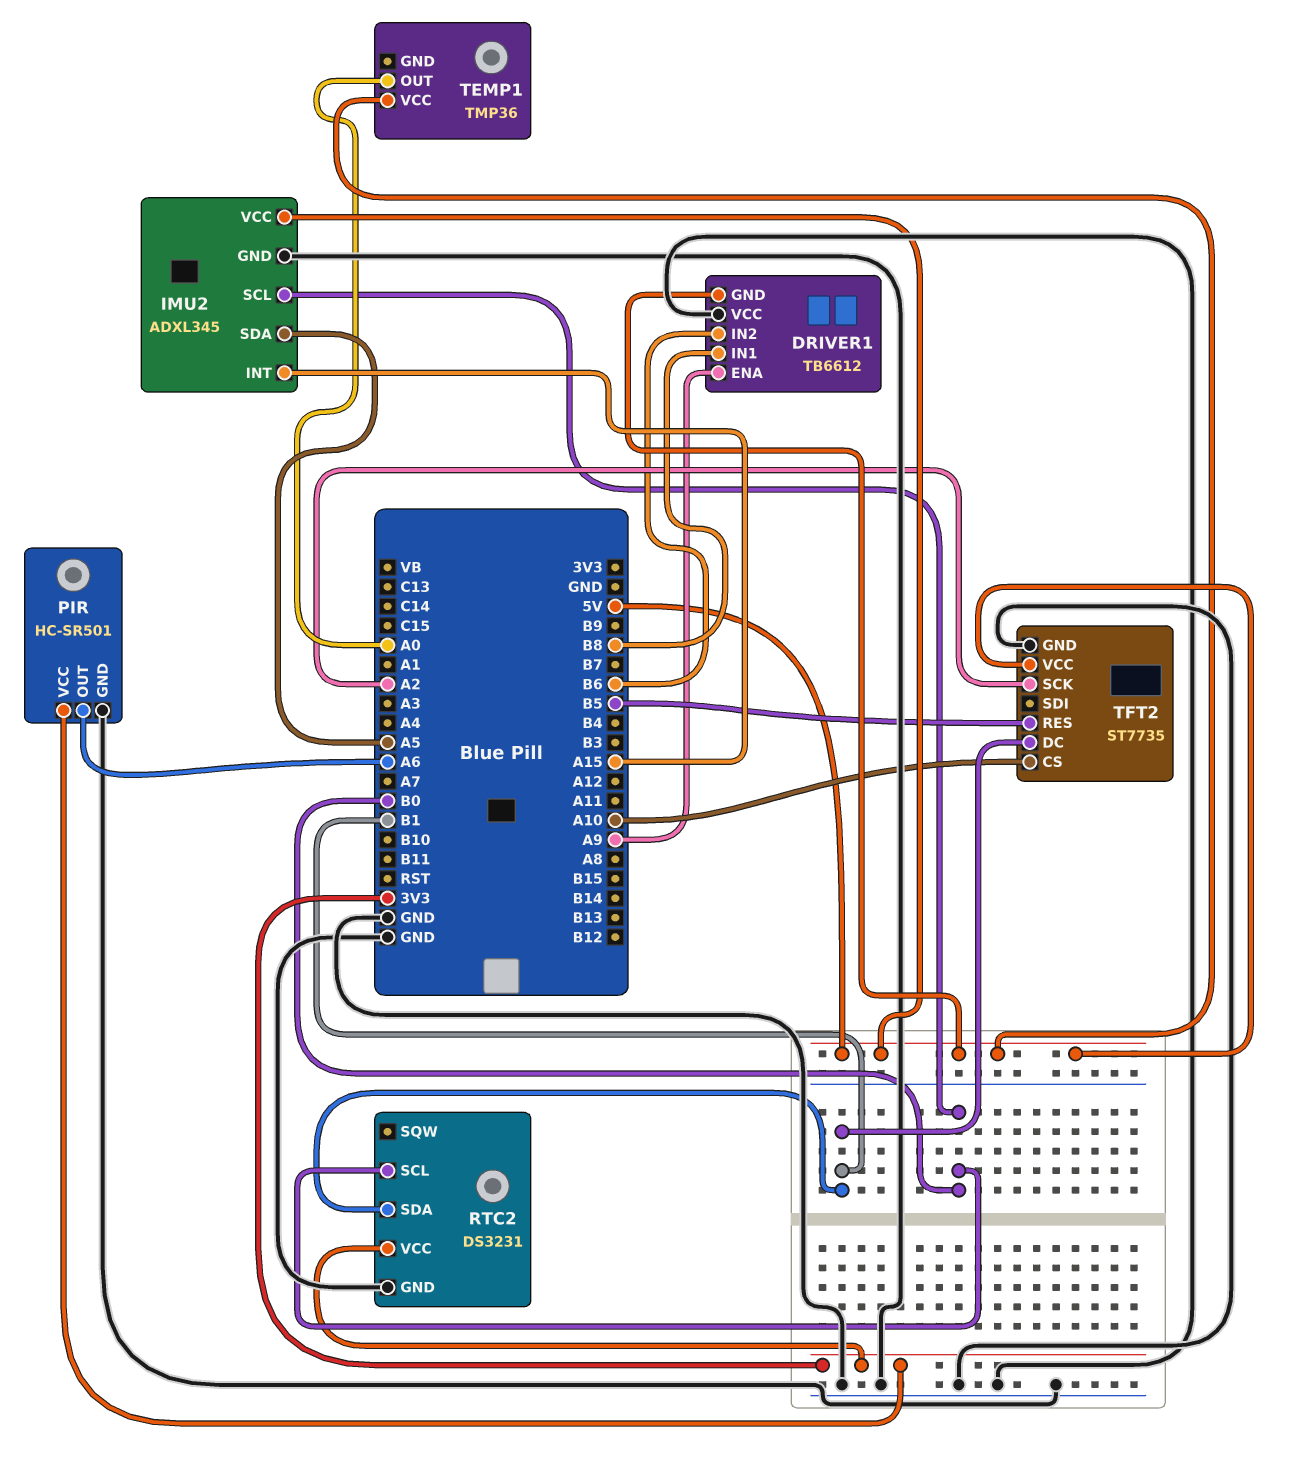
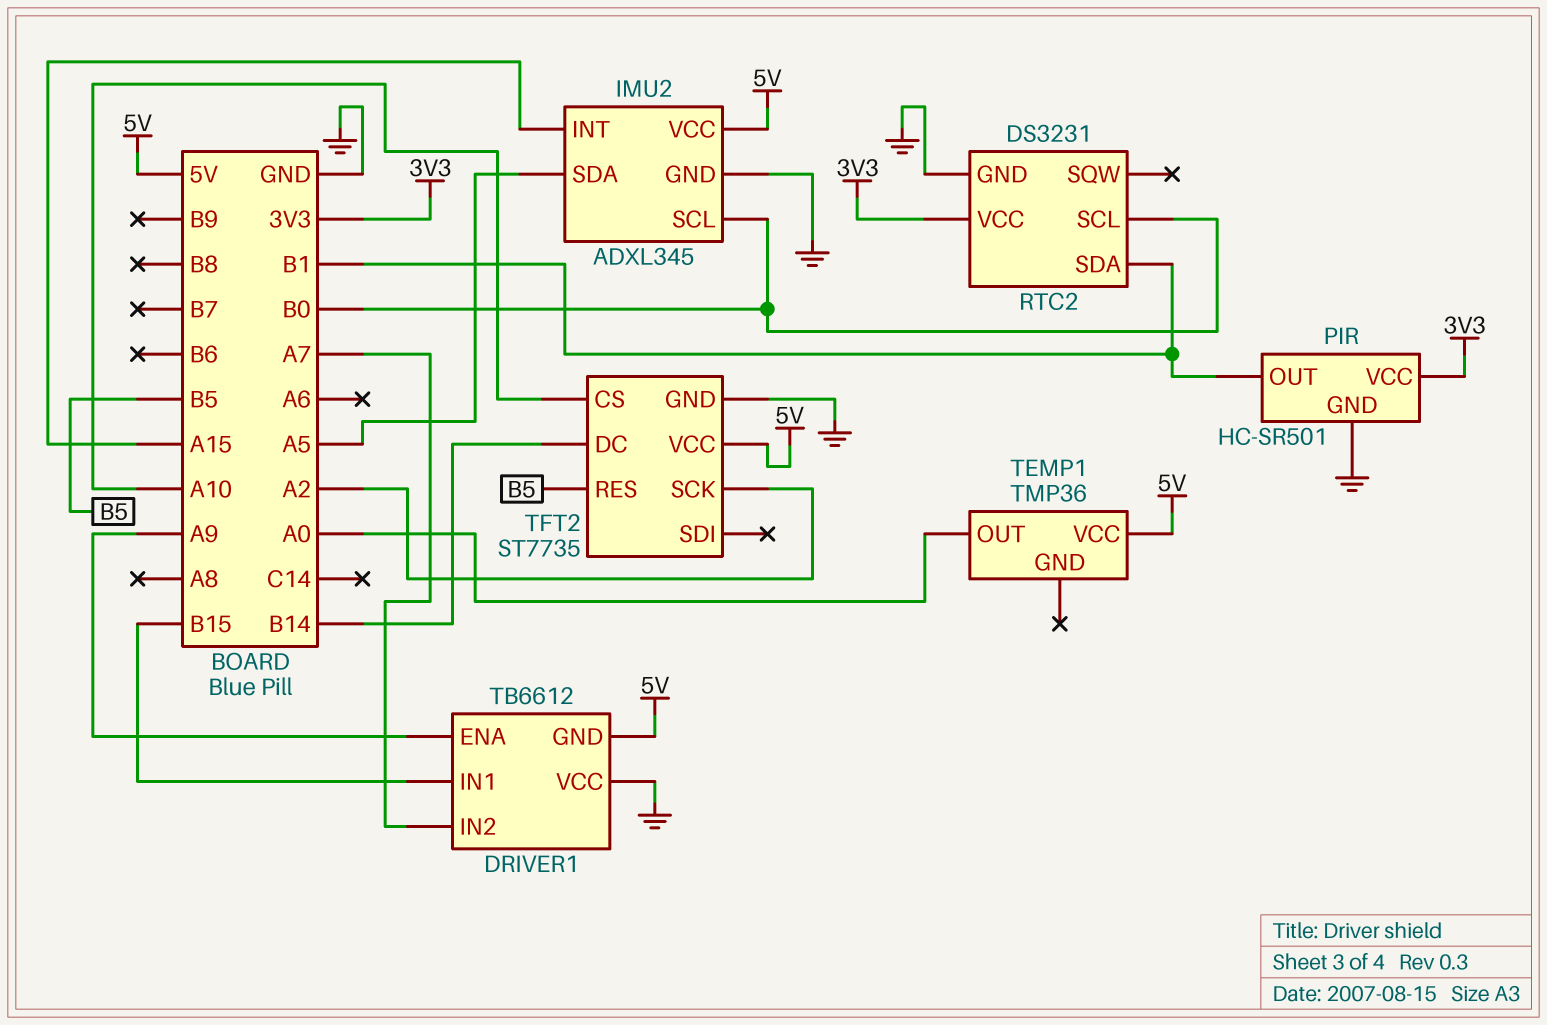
DRIVER1 pin IN1: B8 -> B15
DRIVER1 pin IN2: B6 -> A7
PIR pin OUT: A6 -> B1
TFT2 pin DC: B1 -> B14

